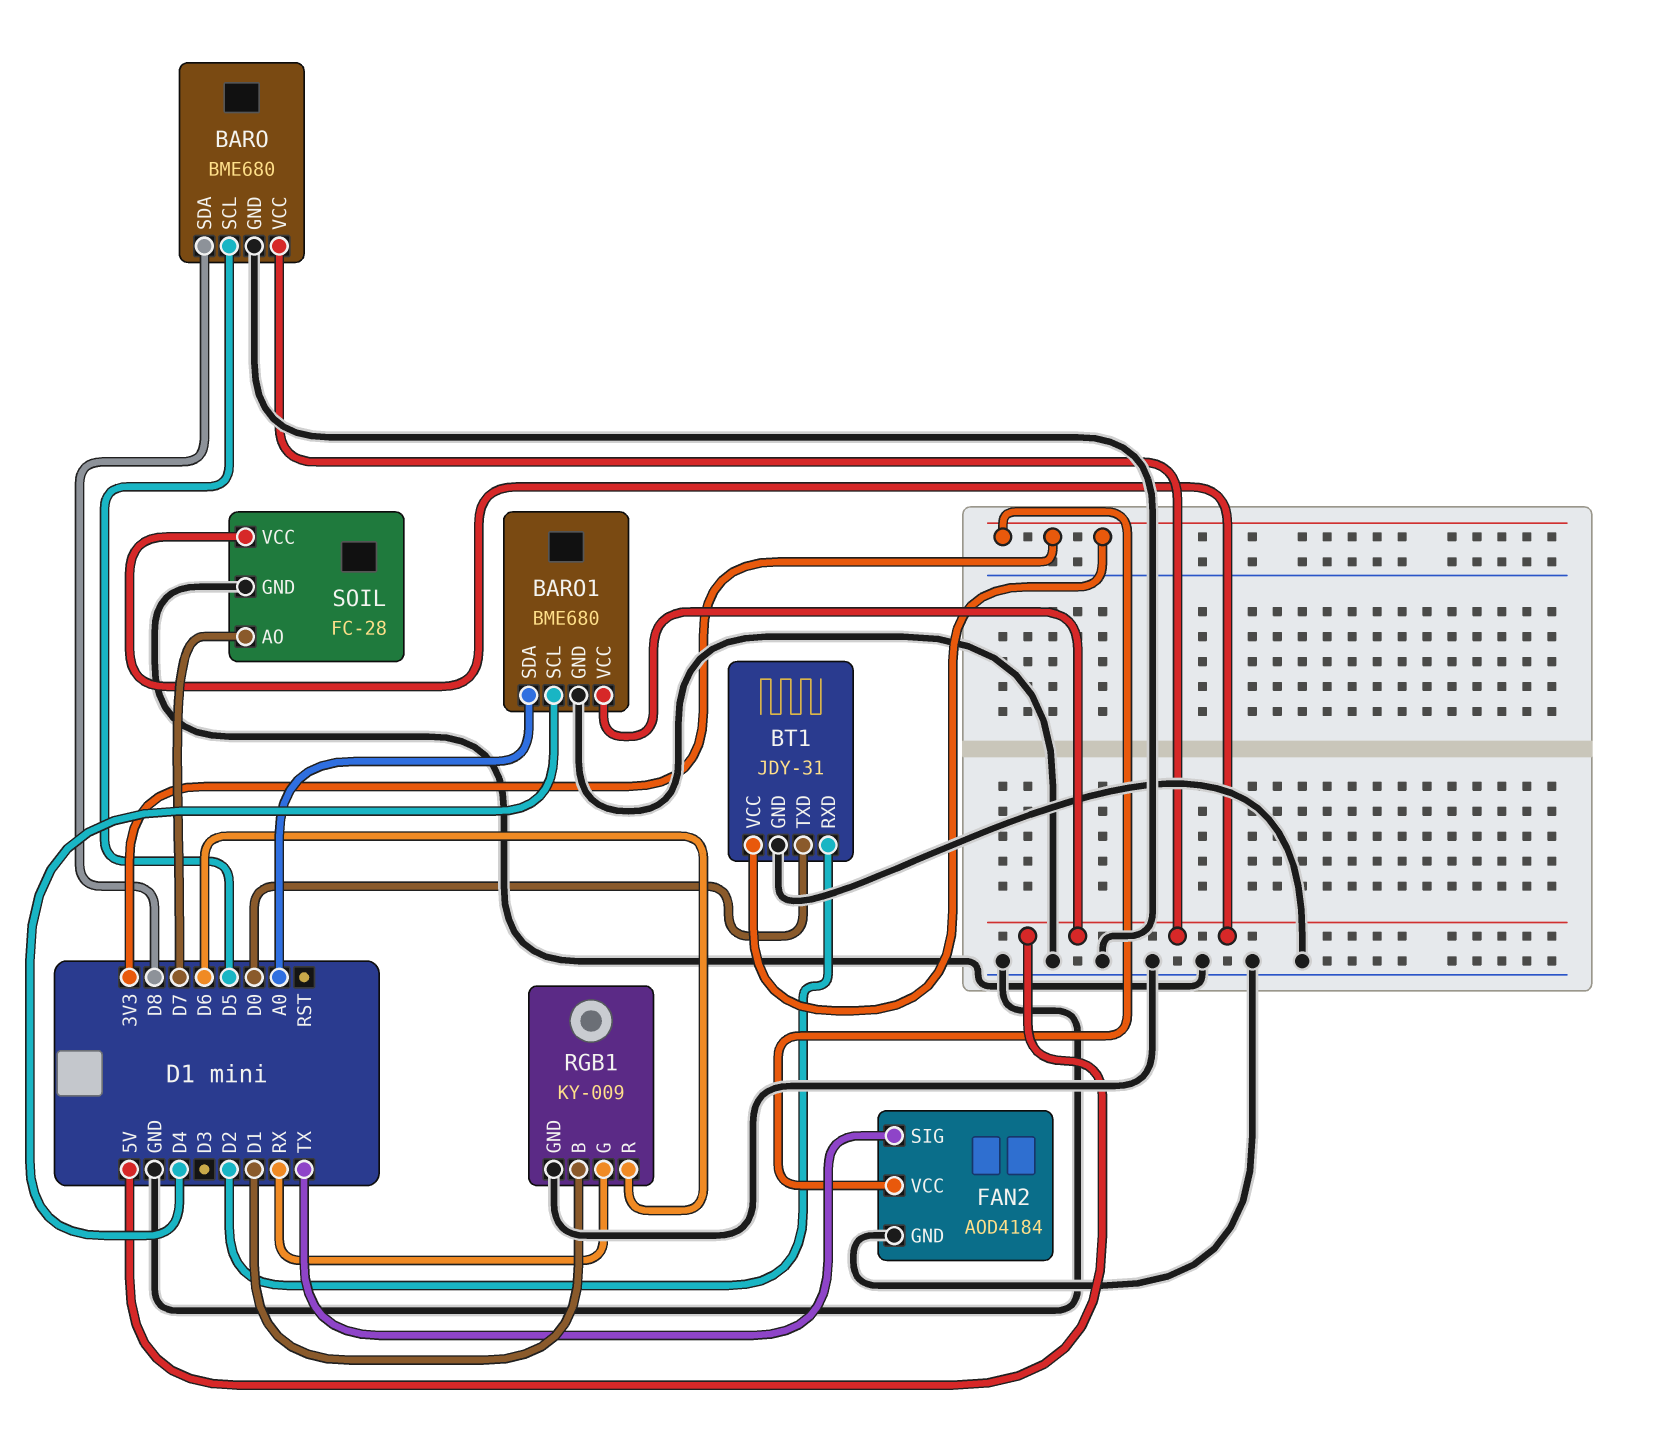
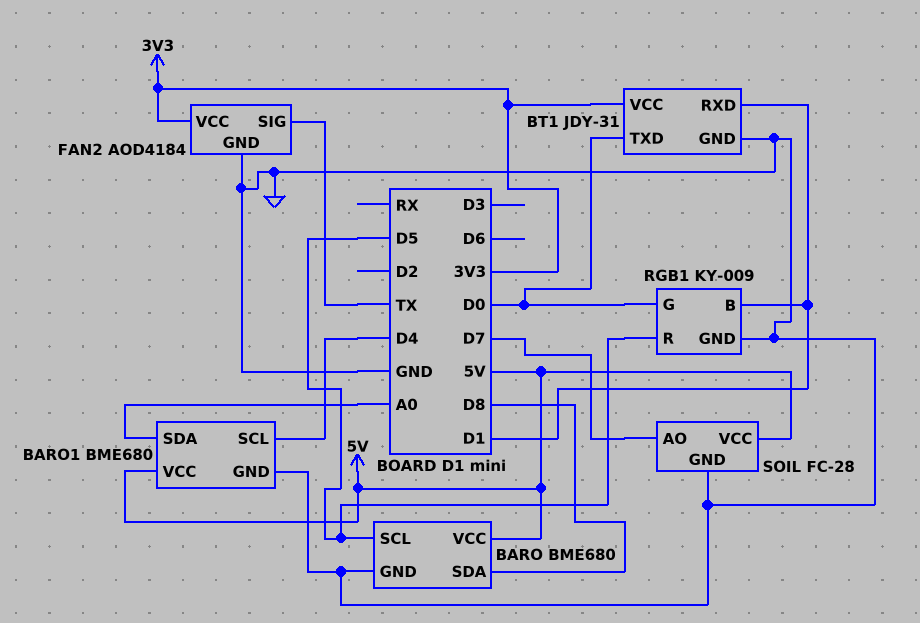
BT1 pin RXD: D2 -> D1
RGB1 pin G: RX -> D0
RGB1 pin R: D6 -> D5

